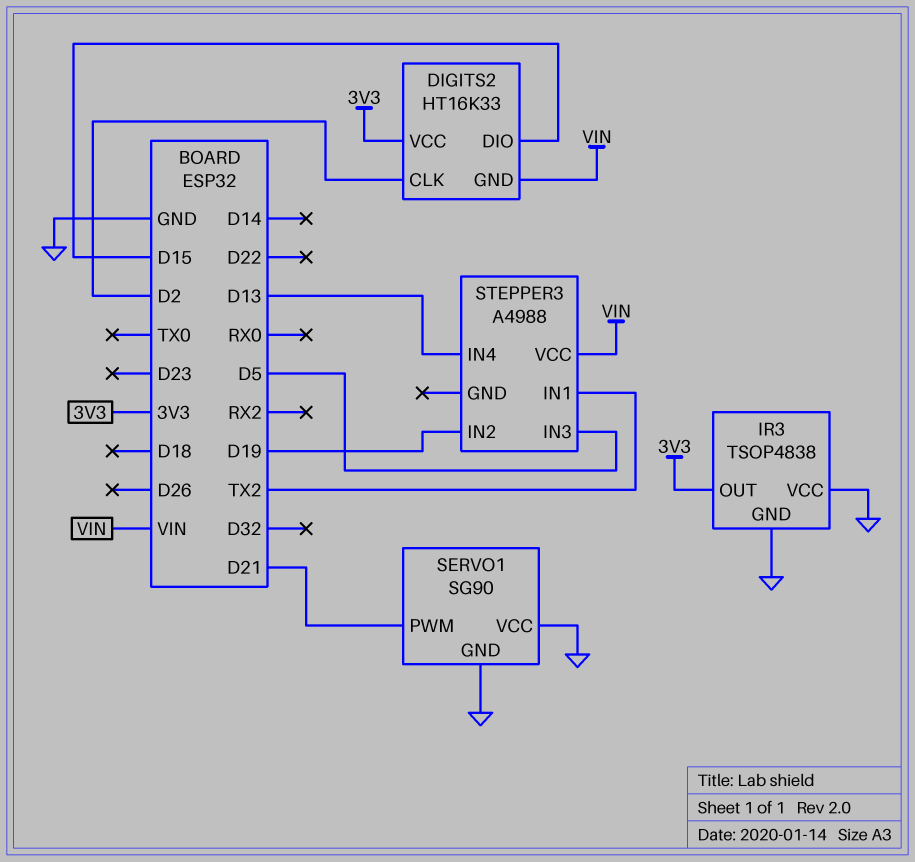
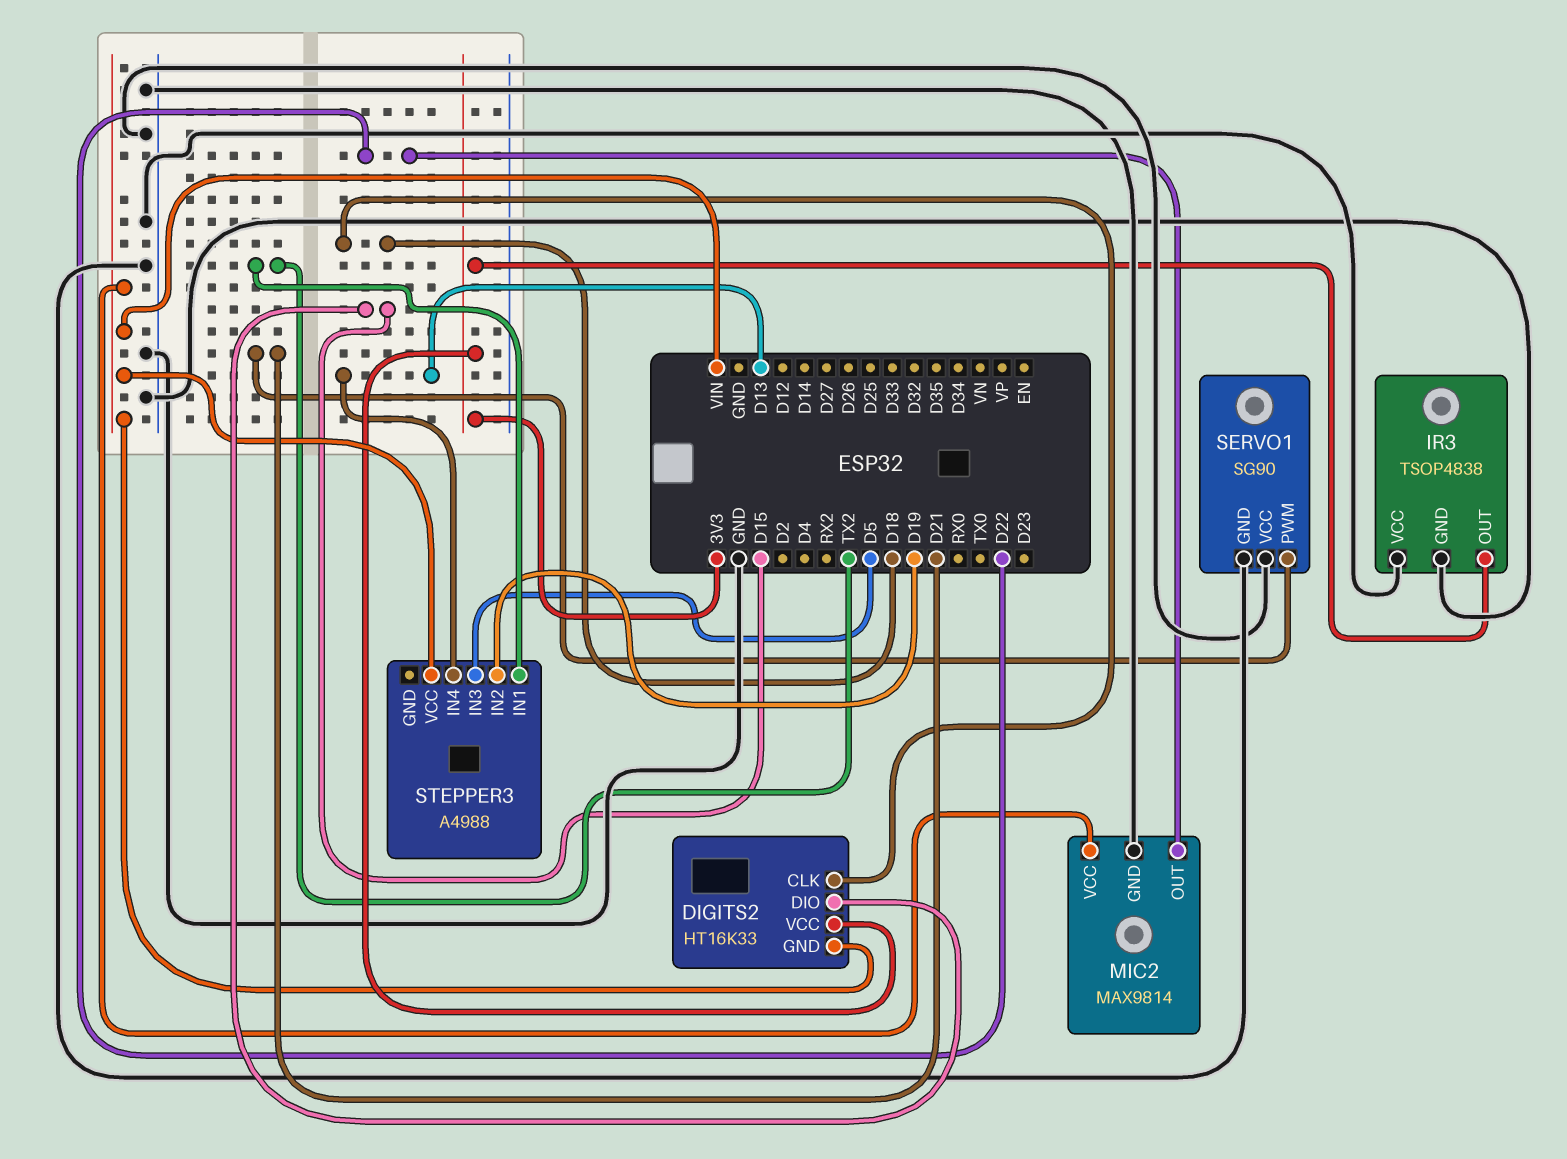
DIGITS2 pin CLK: D2 -> D18
MIC2: none -> MAX9814
MIC2 pin GND: none -> GND
MIC2 pin OUT: none -> D22
MIC2 pin VCC: none -> VIN

